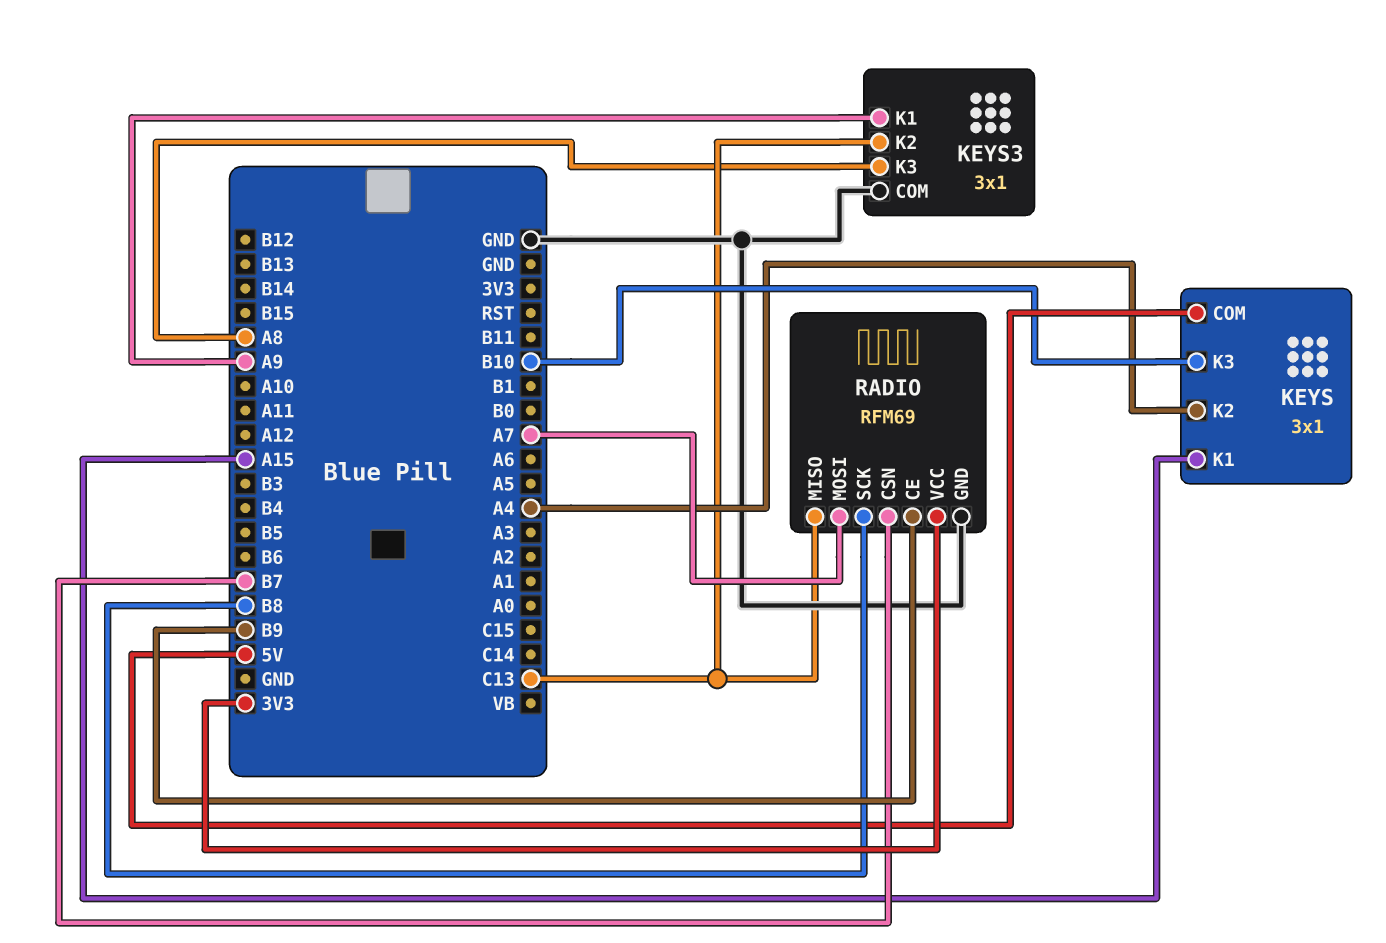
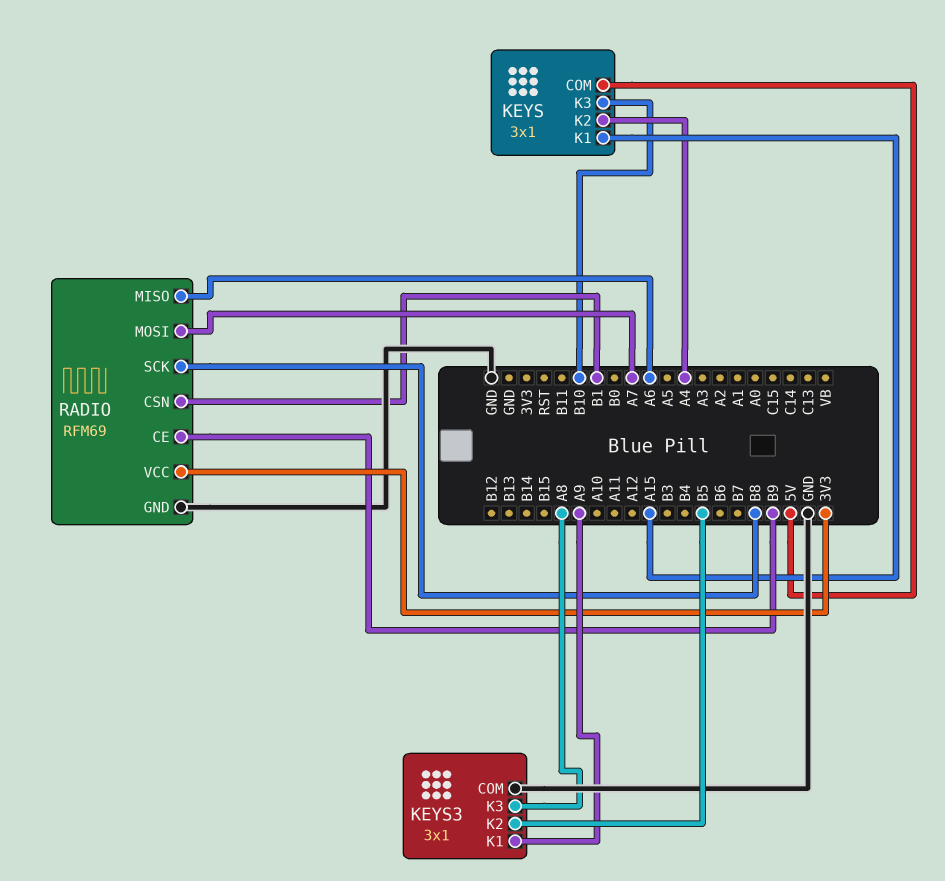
KEYS3 pin K2: C13 -> B5
RADIO pin CSN: B7 -> B1
RADIO pin MISO: C13 -> A6

